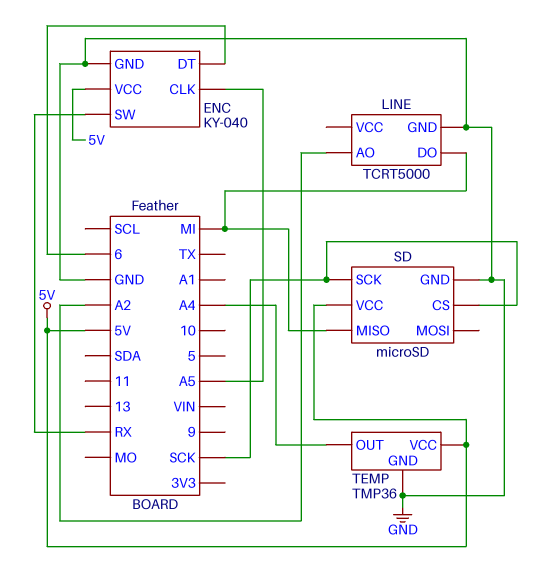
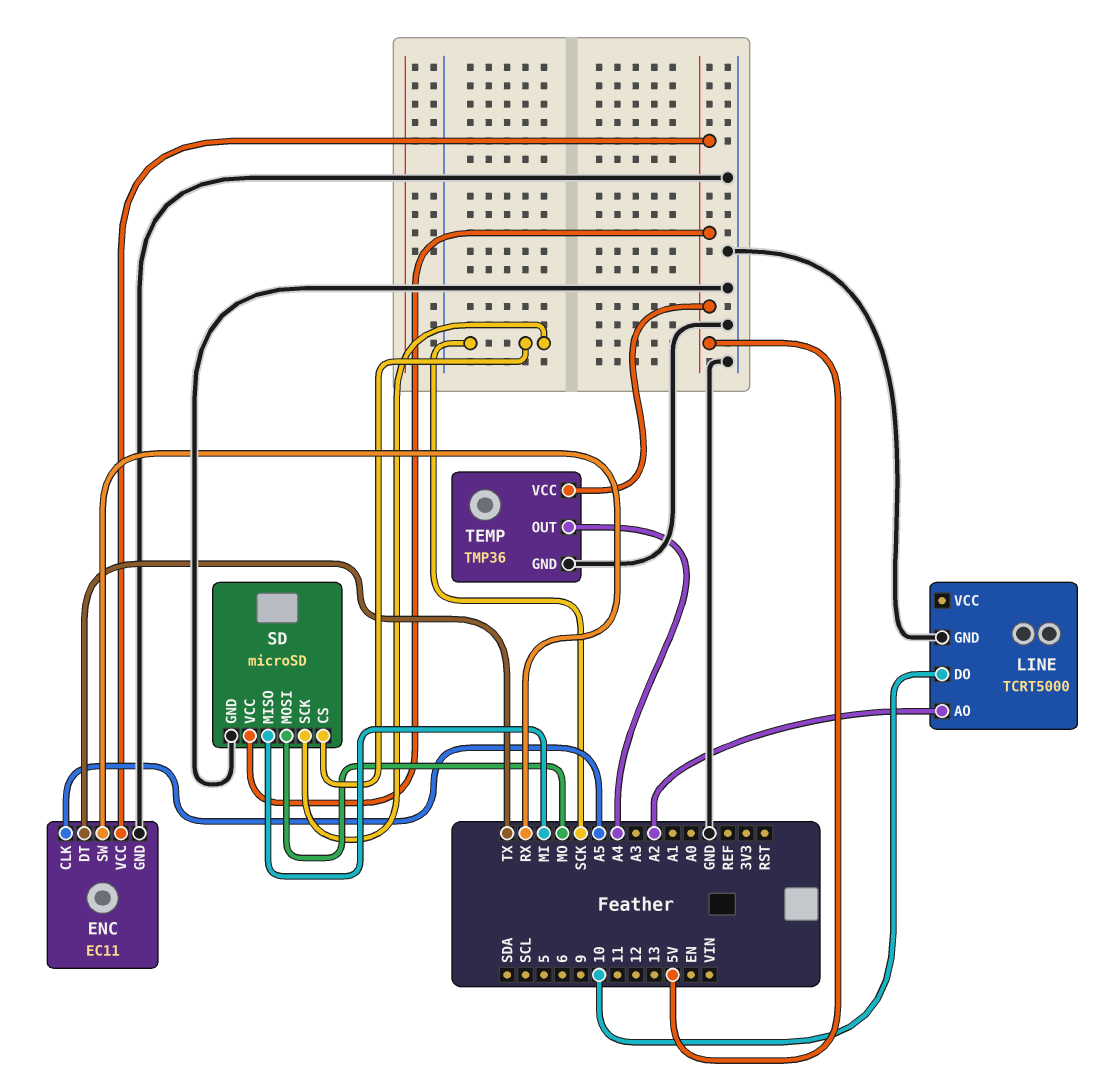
ENC: KY-040 -> EC11
ENC pin DT: 6 -> TX
LINE pin DO: MI -> 10
SD pin MOSI: none -> MO

